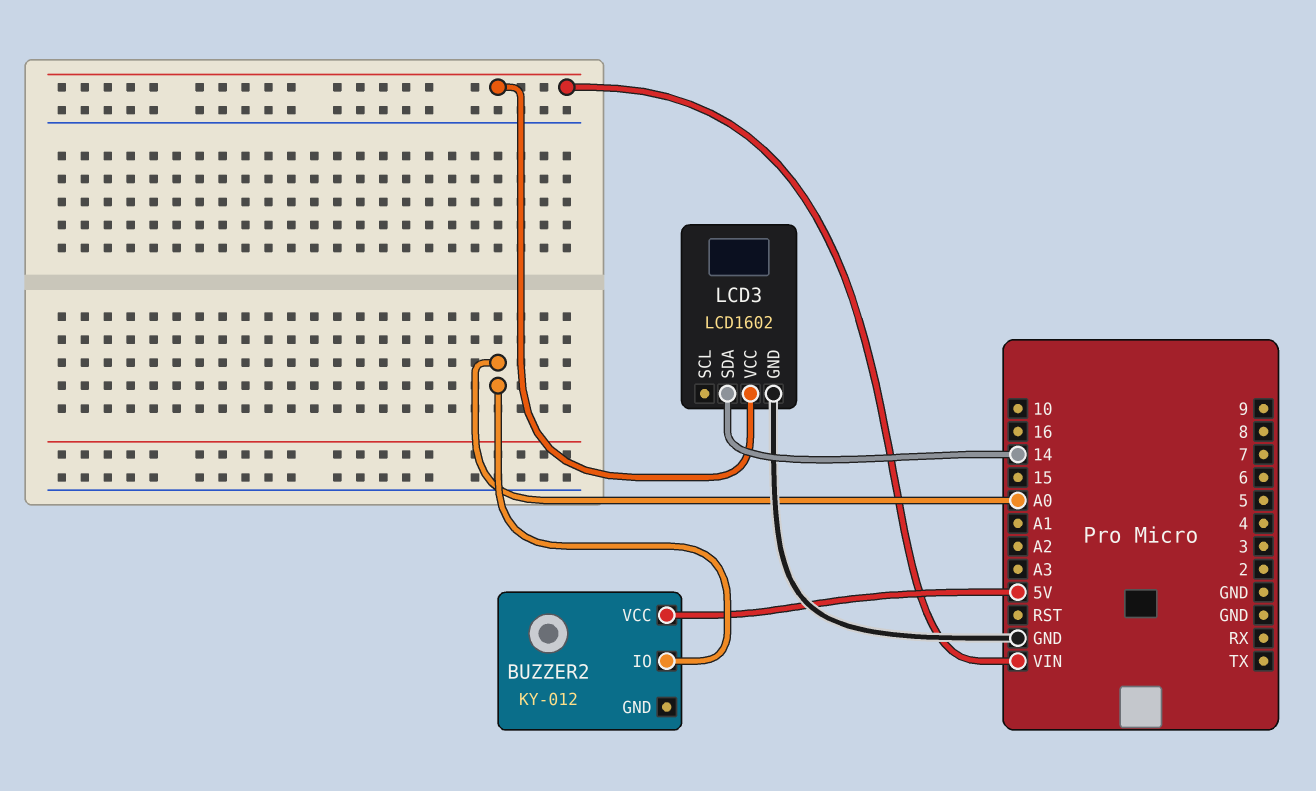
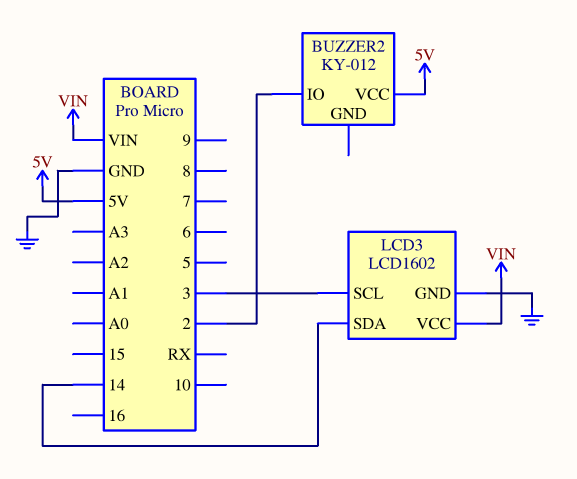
BUZZER2 pin IO: A0 -> 2
LCD3 pin SCL: none -> 3

